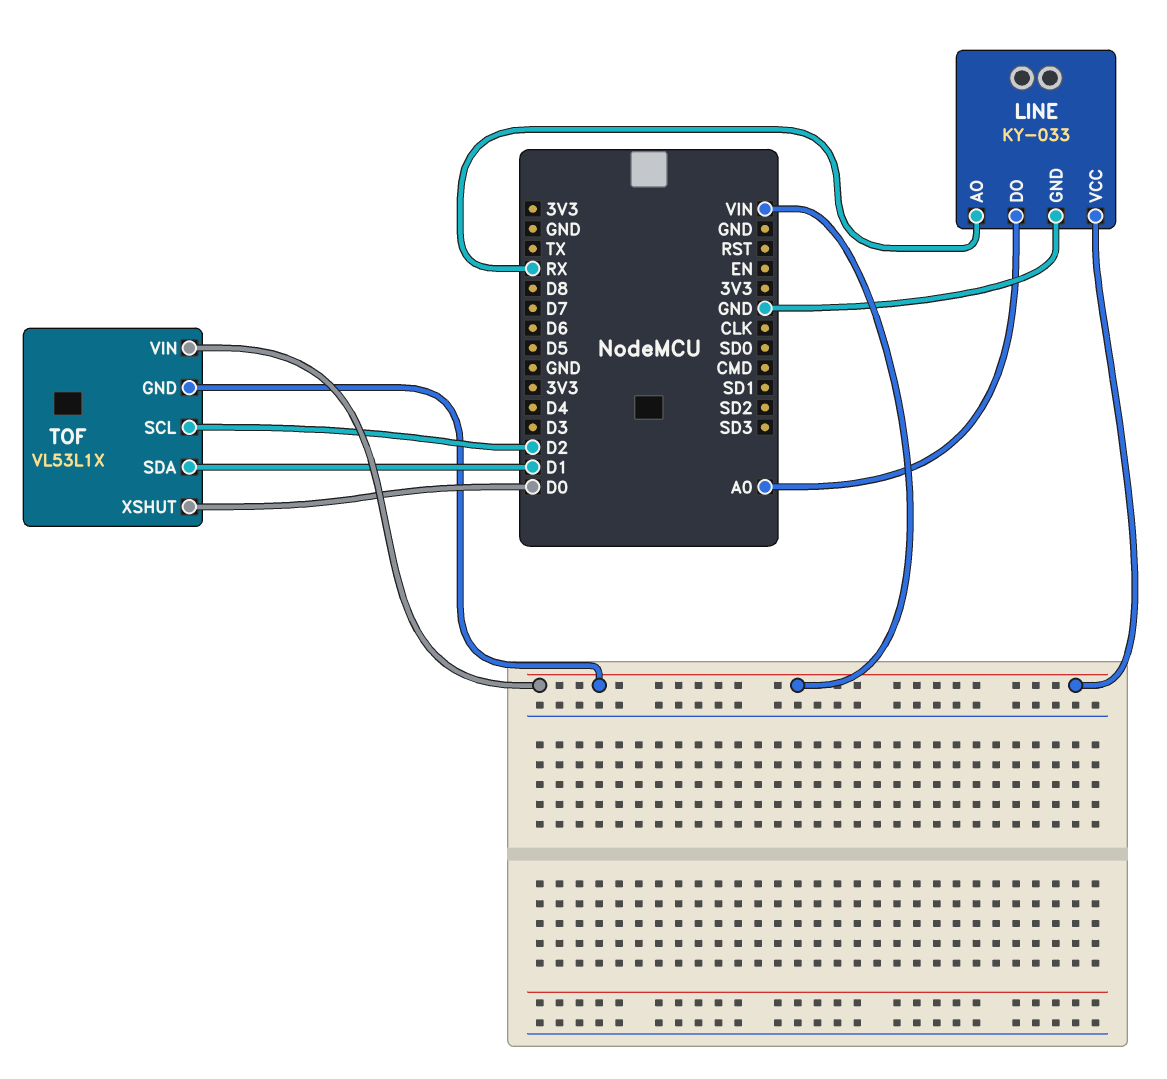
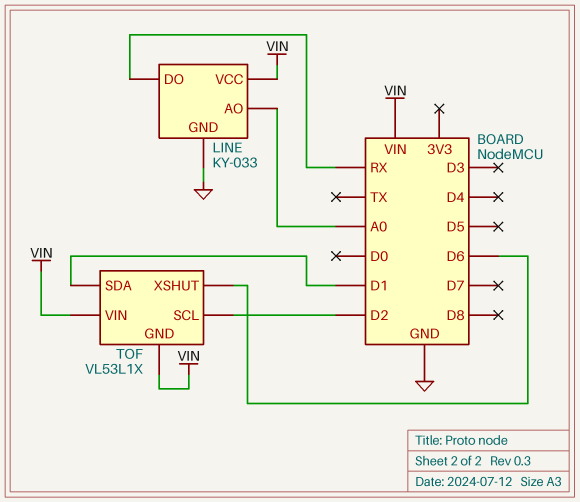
LINE pin AO: RX -> A0
LINE pin DO: A0 -> RX
TOF pin XSHUT: D0 -> D6

